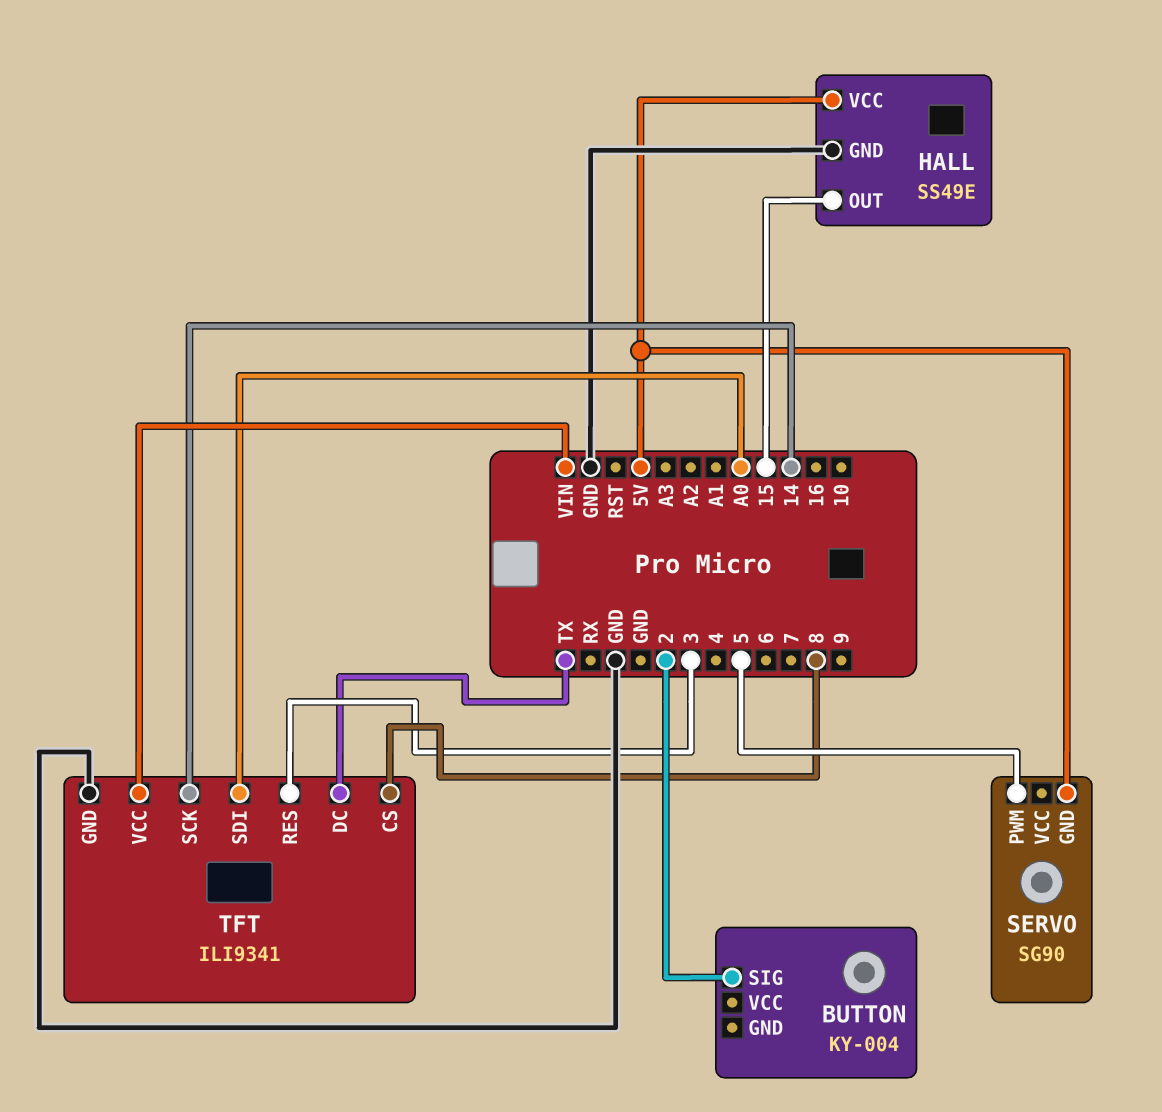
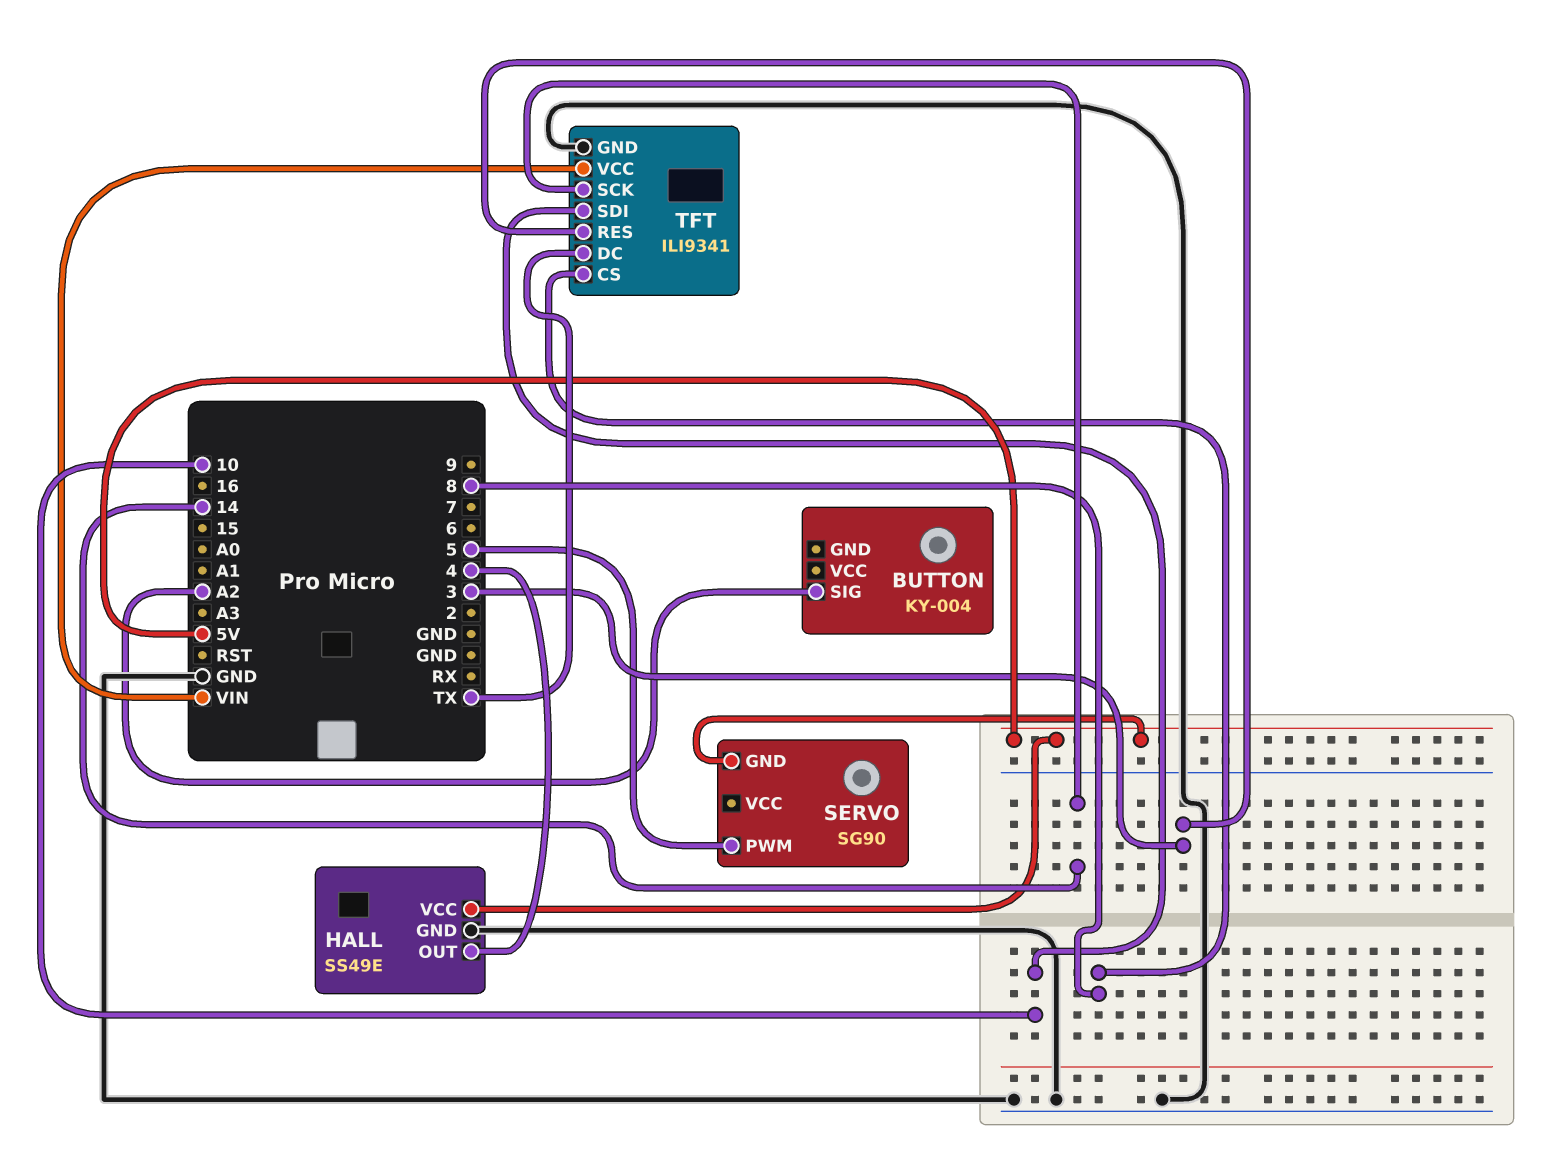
BUTTON pin SIG: 2 -> A2
HALL pin OUT: 15 -> 4
TFT pin SDI: A0 -> 10

